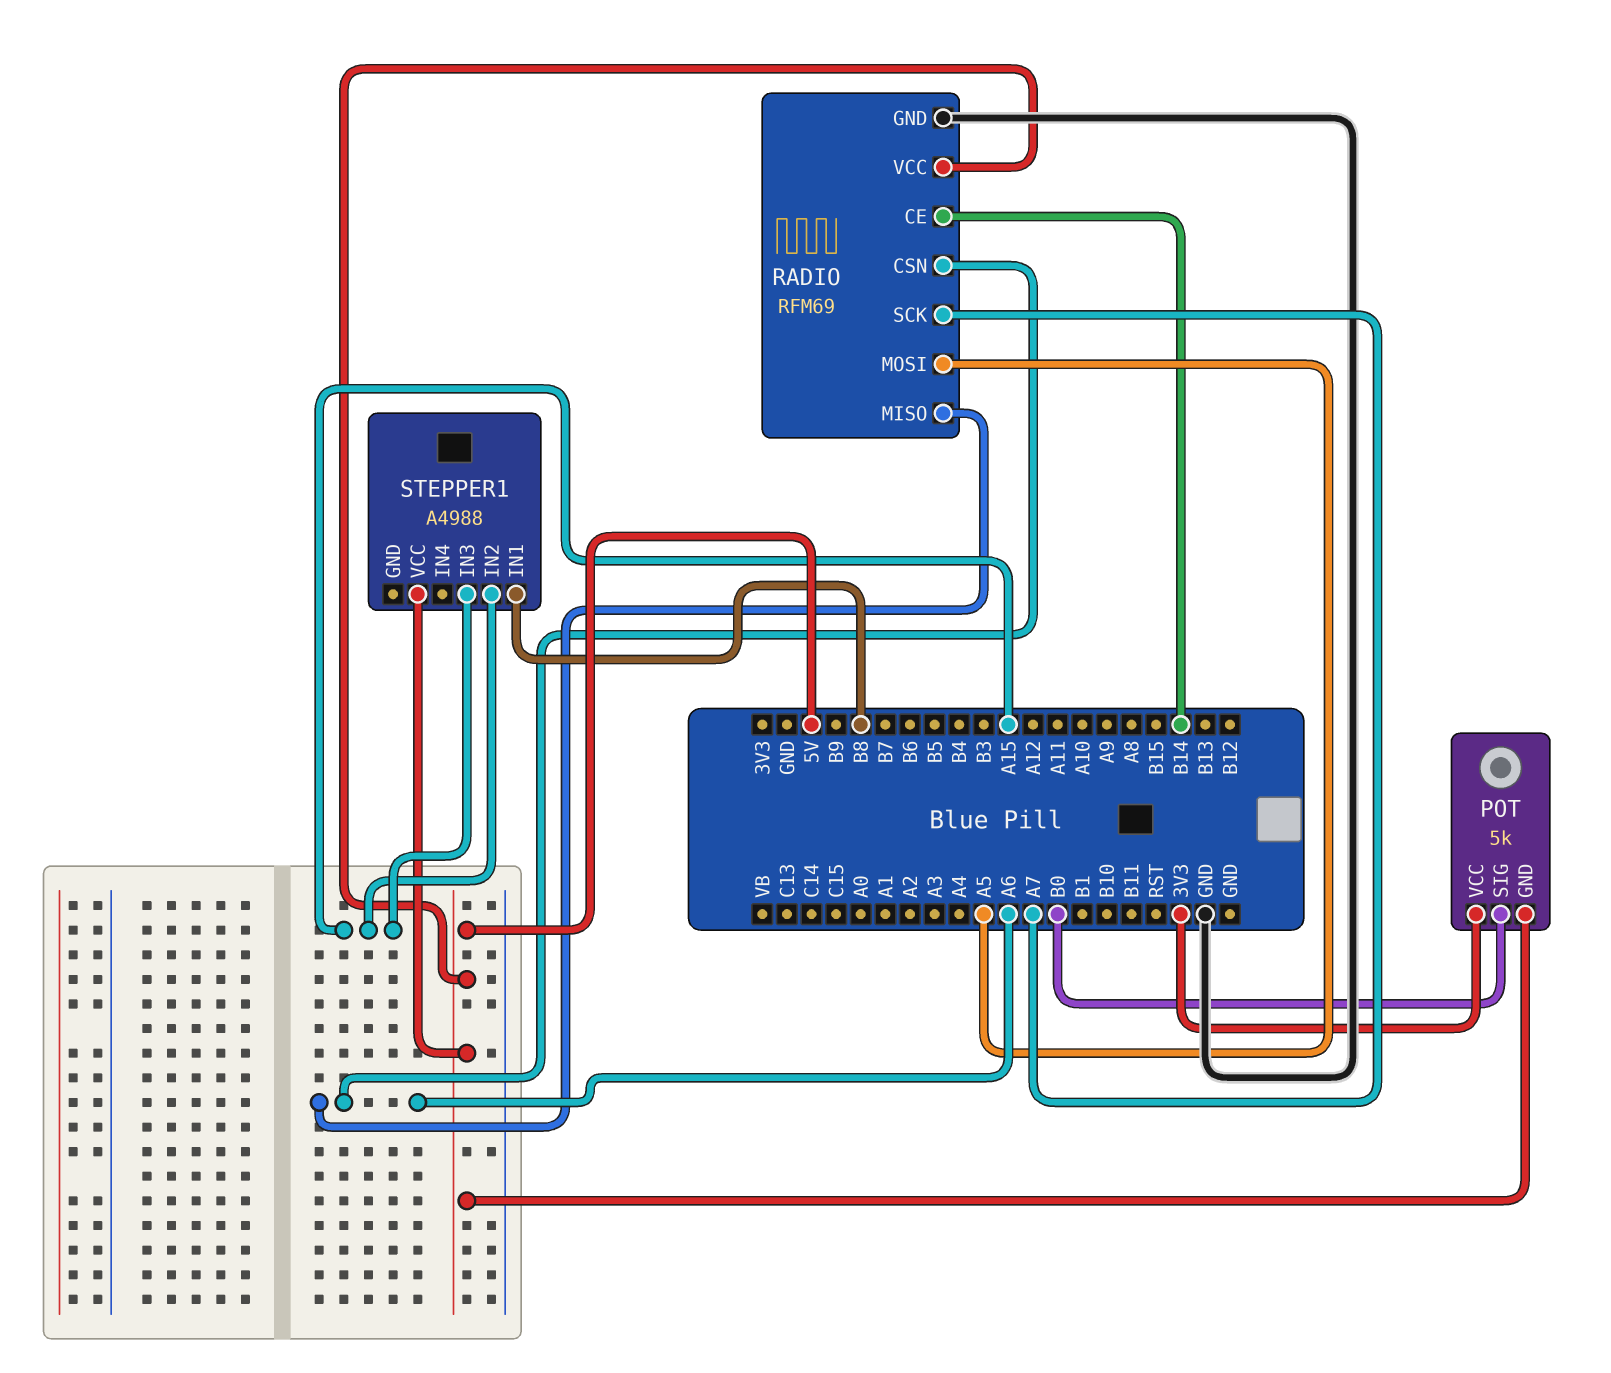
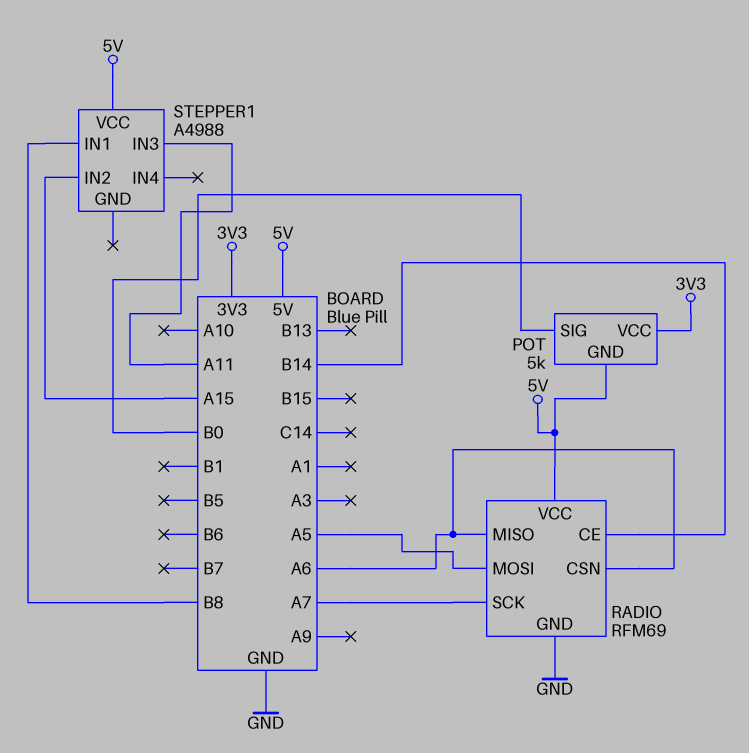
STEPPER1 pin IN3: A15 -> A11

